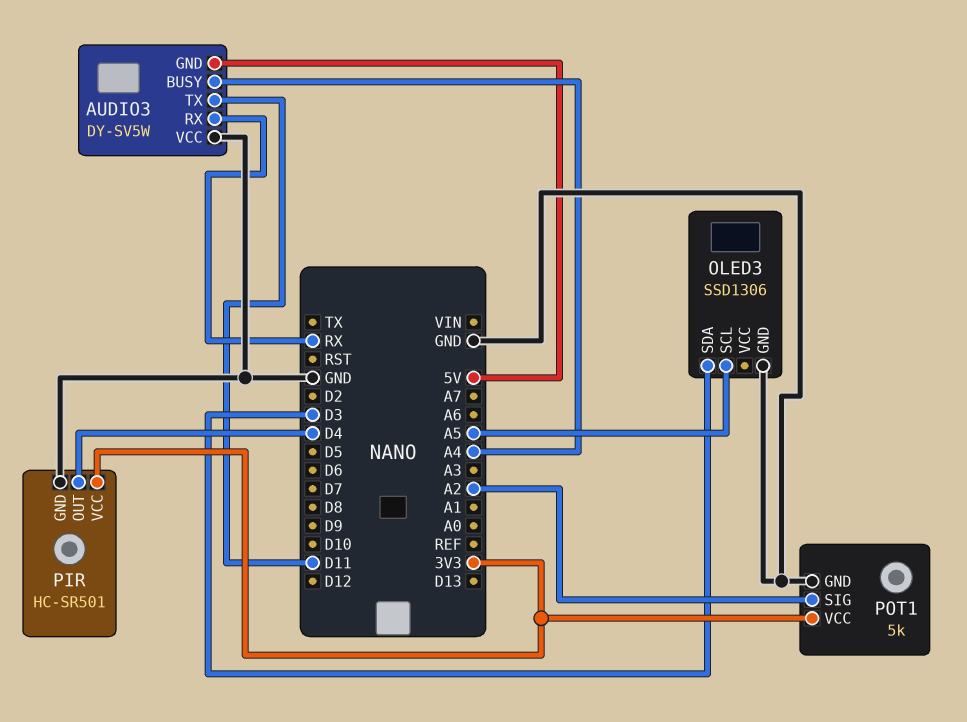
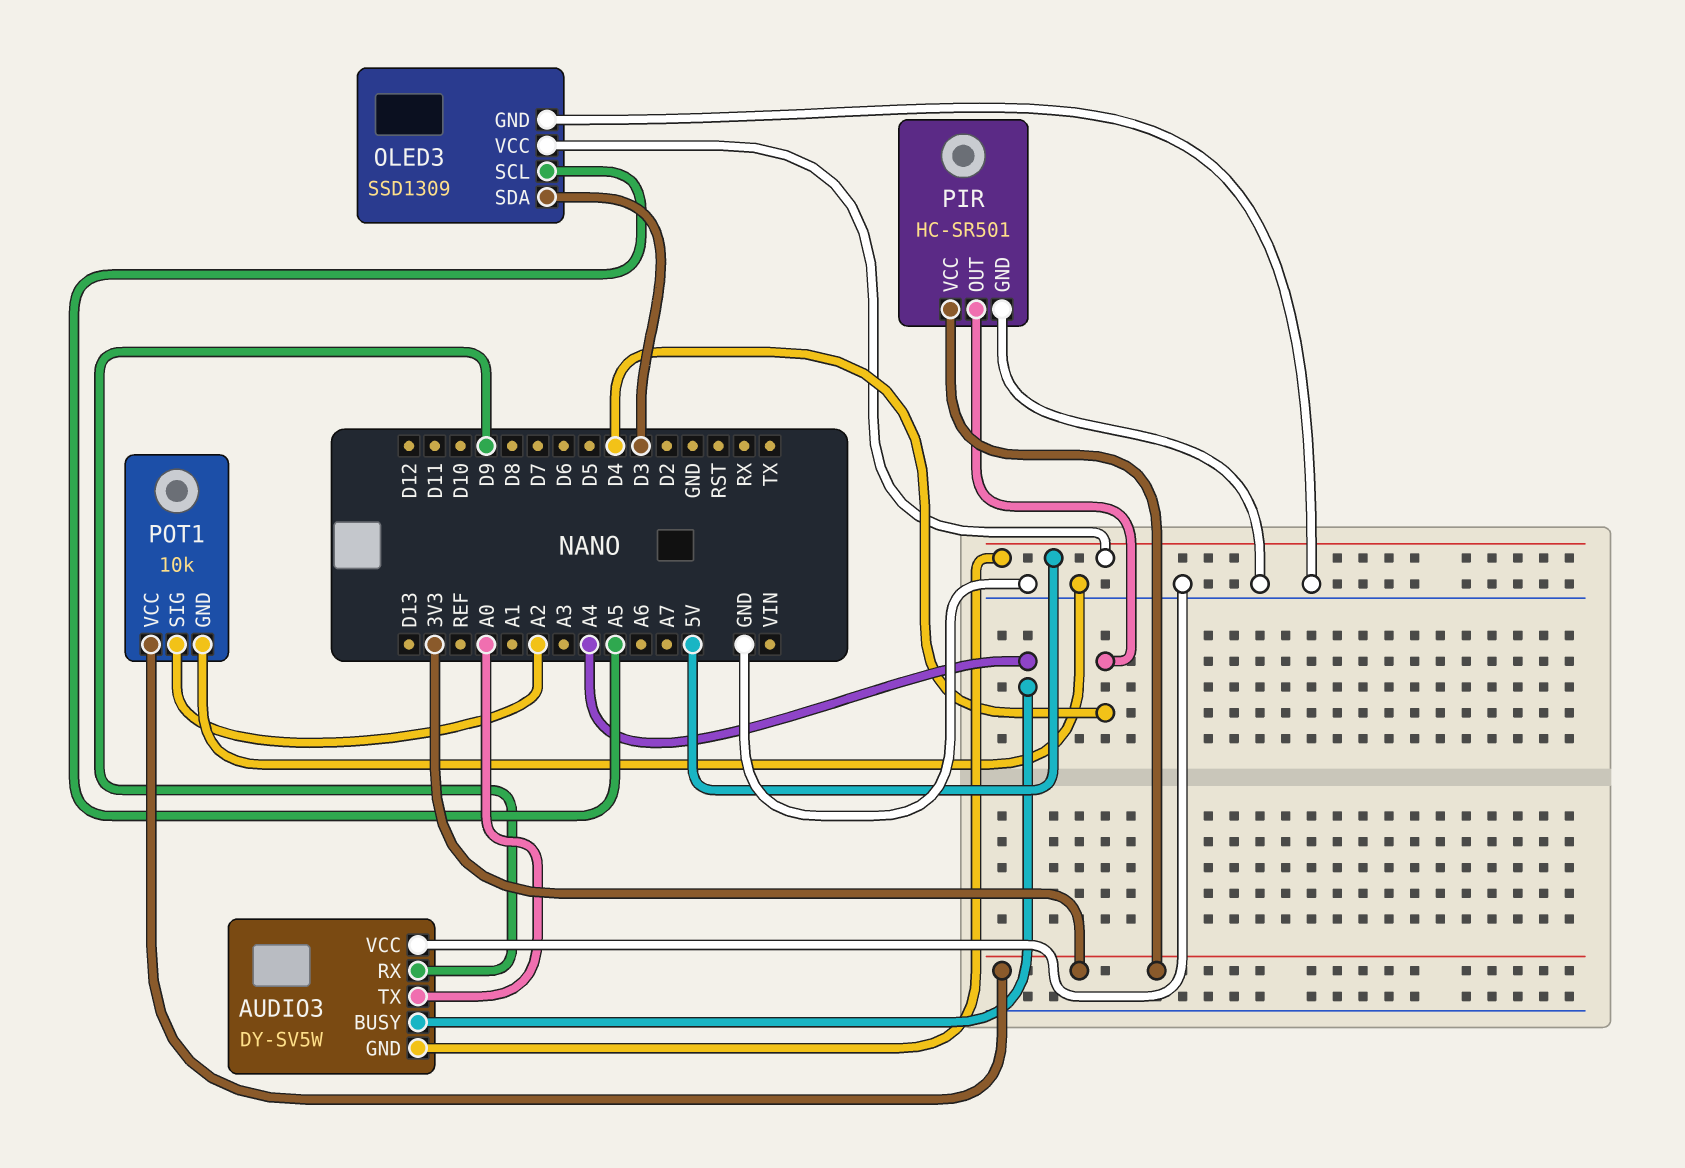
AUDIO3 pin RX: RX -> D9
AUDIO3 pin TX: D11 -> A0
OLED3: SSD1306 -> SSD1309
OLED3 pin VCC: none -> 5V
POT1: 5k -> 10k

